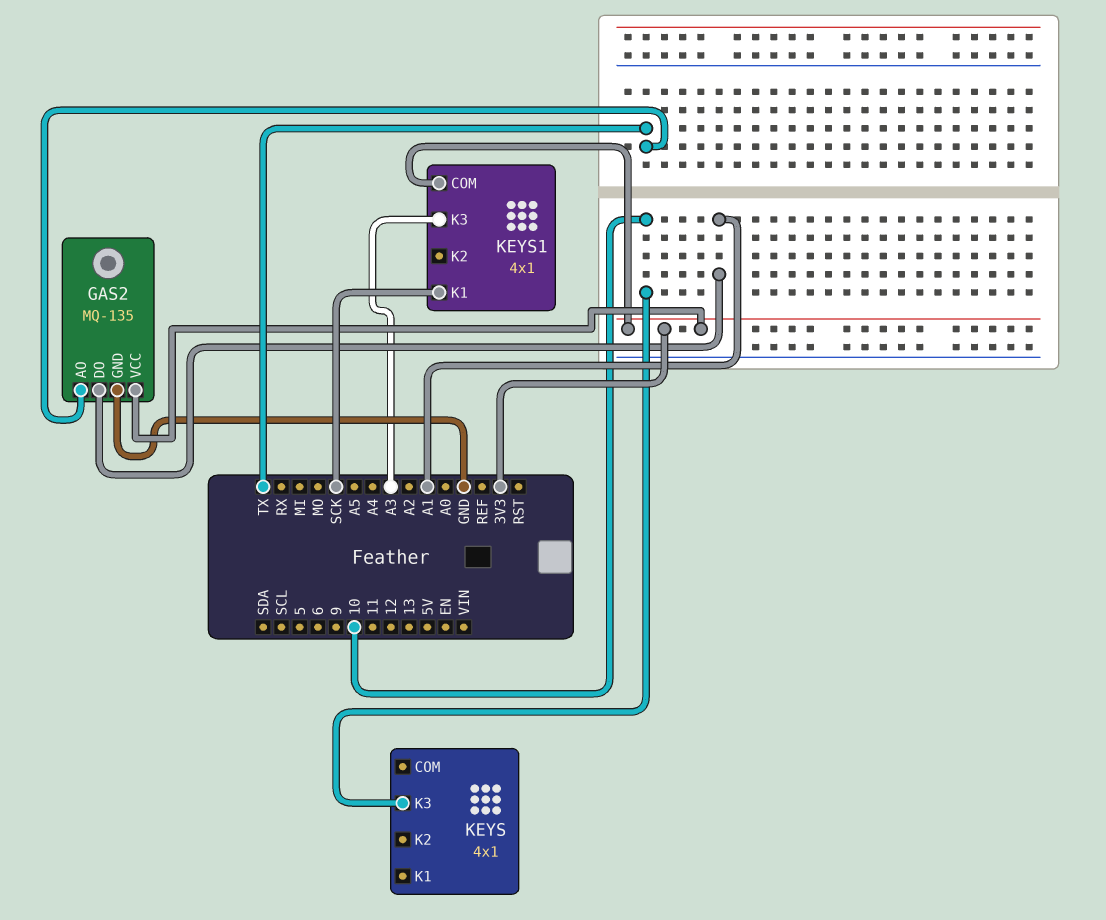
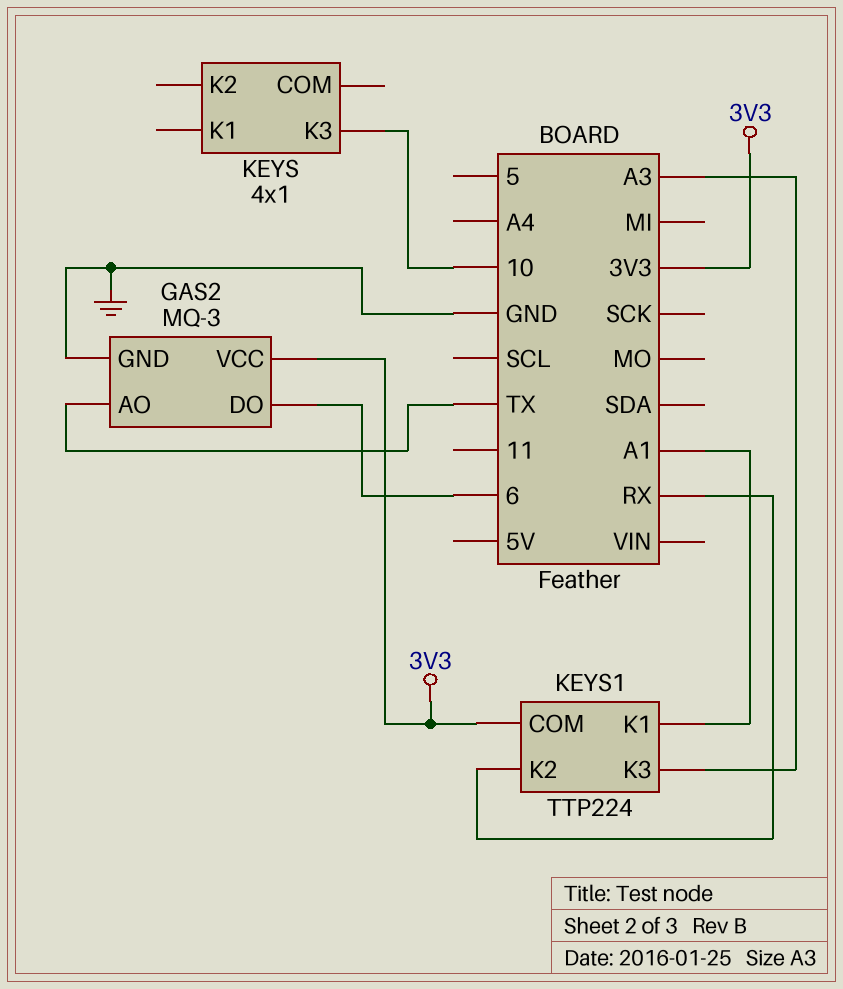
GAS2: MQ-135 -> MQ-3
GAS2 pin DO: A1 -> 6
KEYS1: 4x1 -> TTP224
KEYS1 pin K1: SCK -> A1
KEYS1 pin K2: none -> RX

